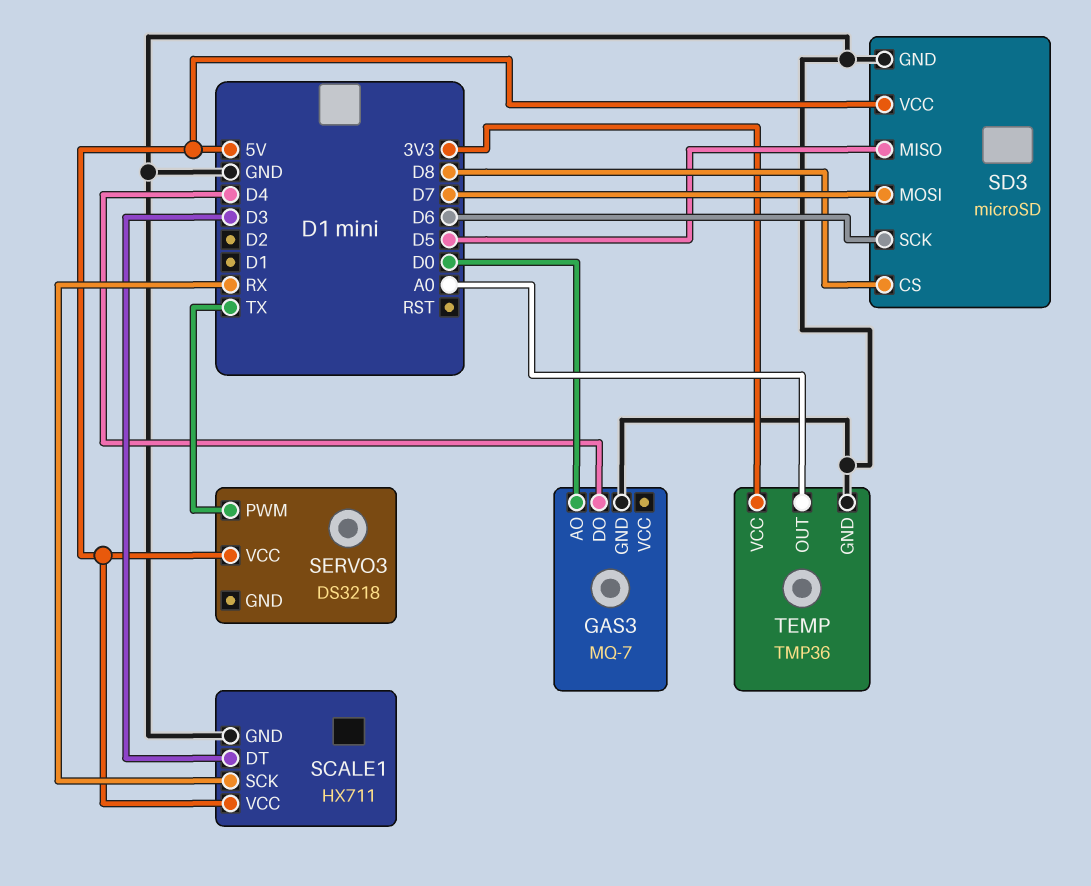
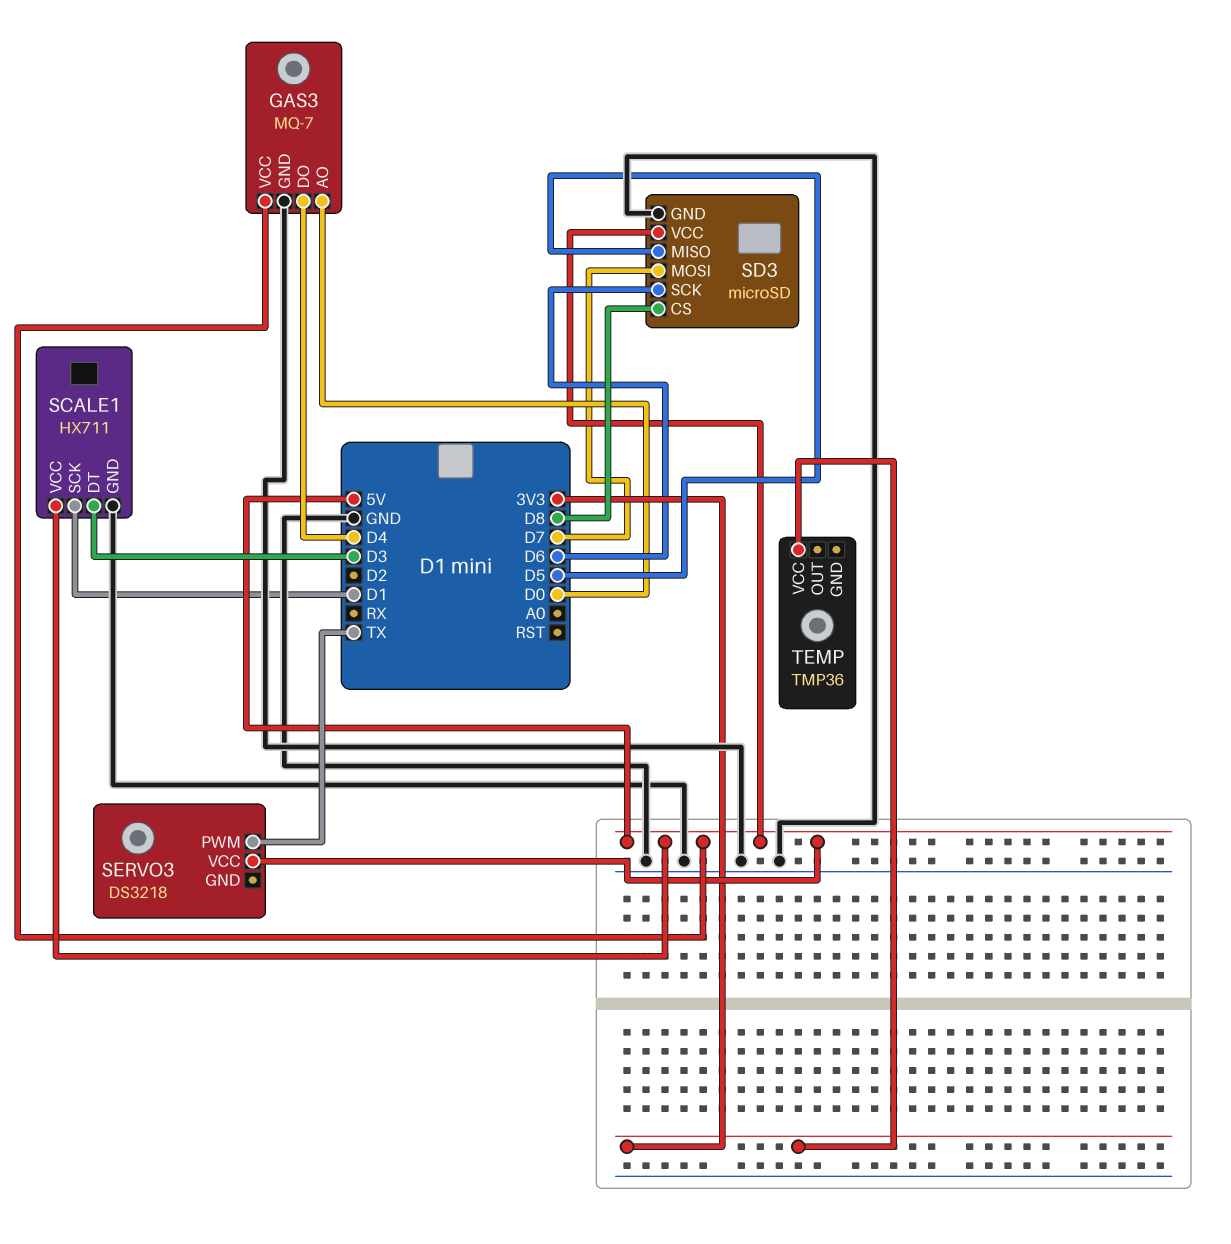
GAS3 pin VCC: none -> 5V
SCALE1 pin SCK: RX -> D1
TEMP pin GND: GND -> none
TEMP pin OUT: A0 -> none

